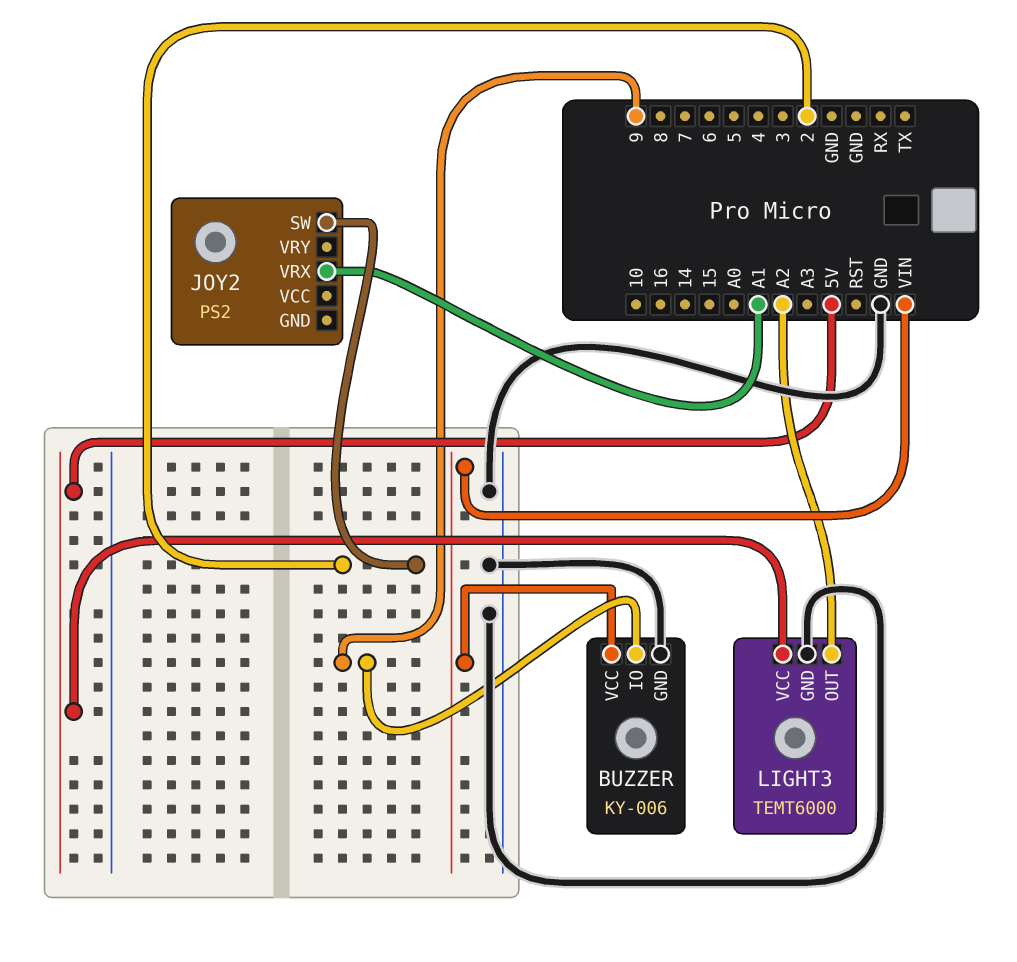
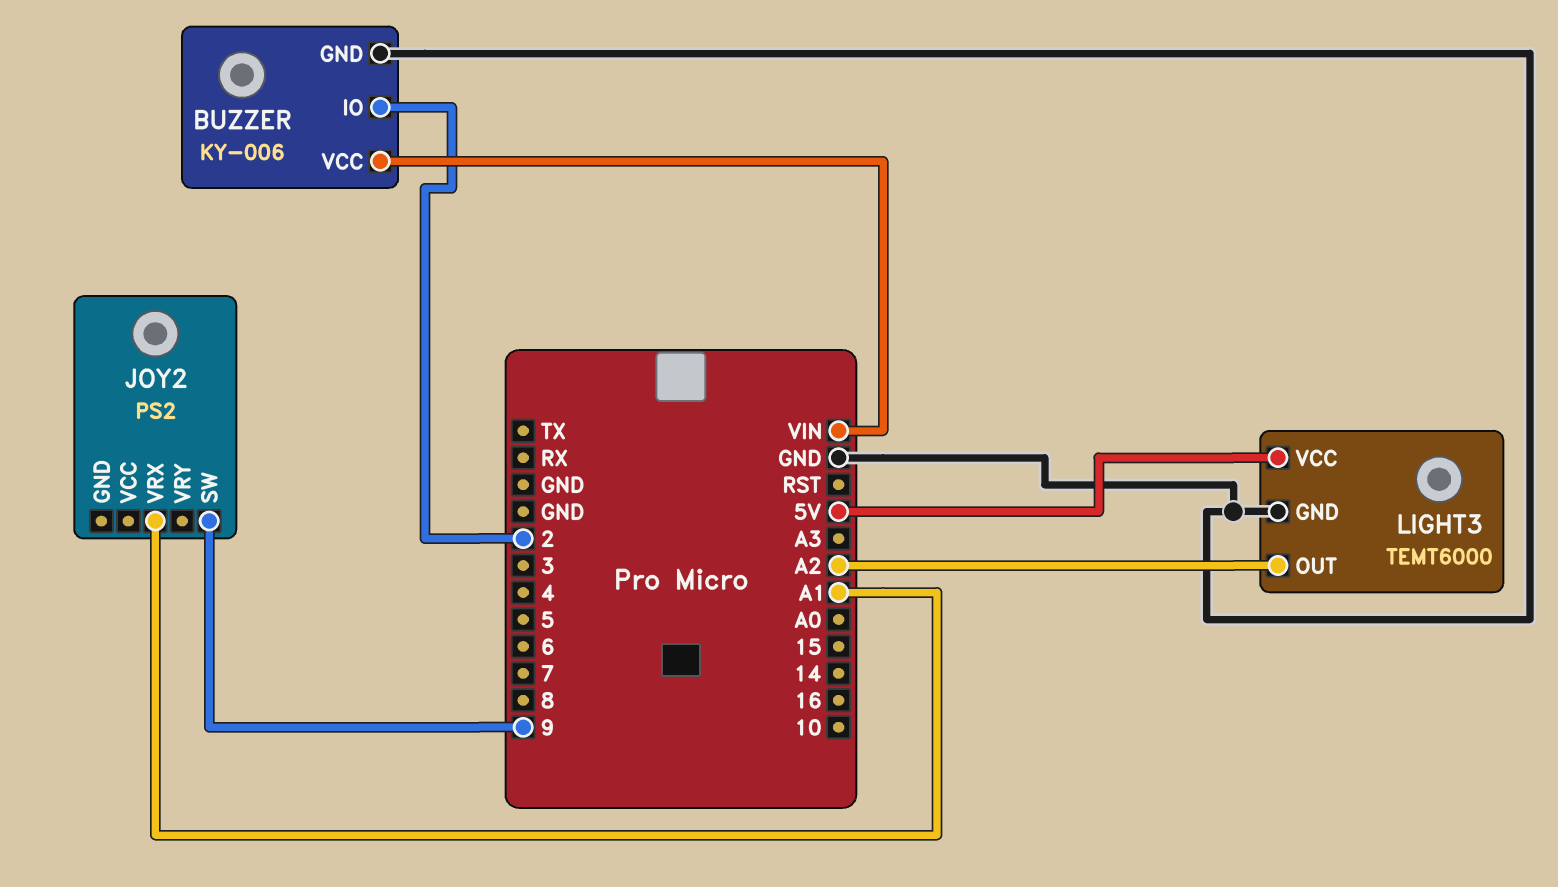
BUZZER pin IO: 9 -> 2
JOY2 pin SW: 2 -> 9

